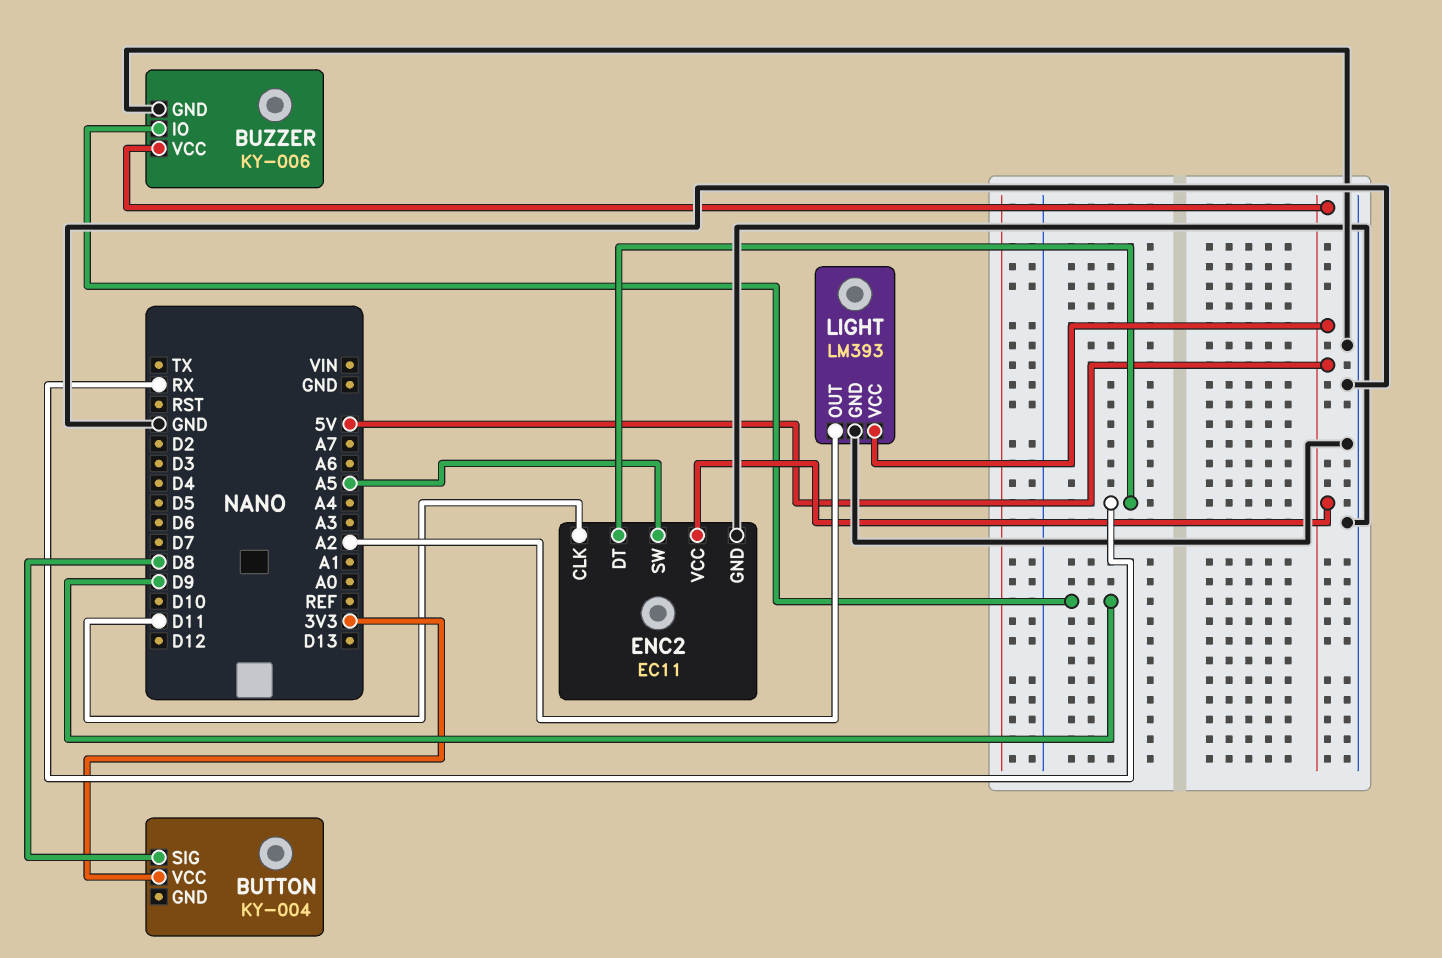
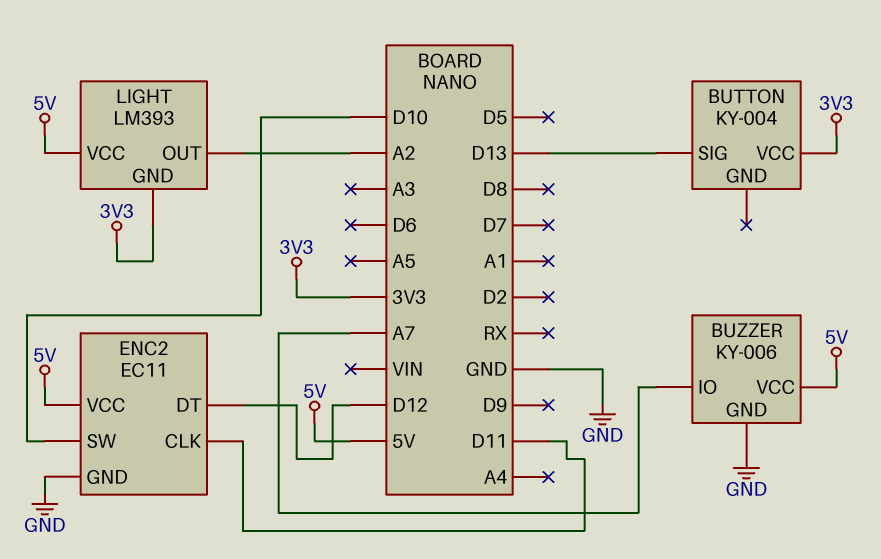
BUTTON pin SIG: D8 -> D13
BUZZER pin IO: D9 -> A7
ENC2 pin DT: RX -> D12
ENC2 pin SW: A5 -> D10
LIGHT pin GND: GND -> 3V3

